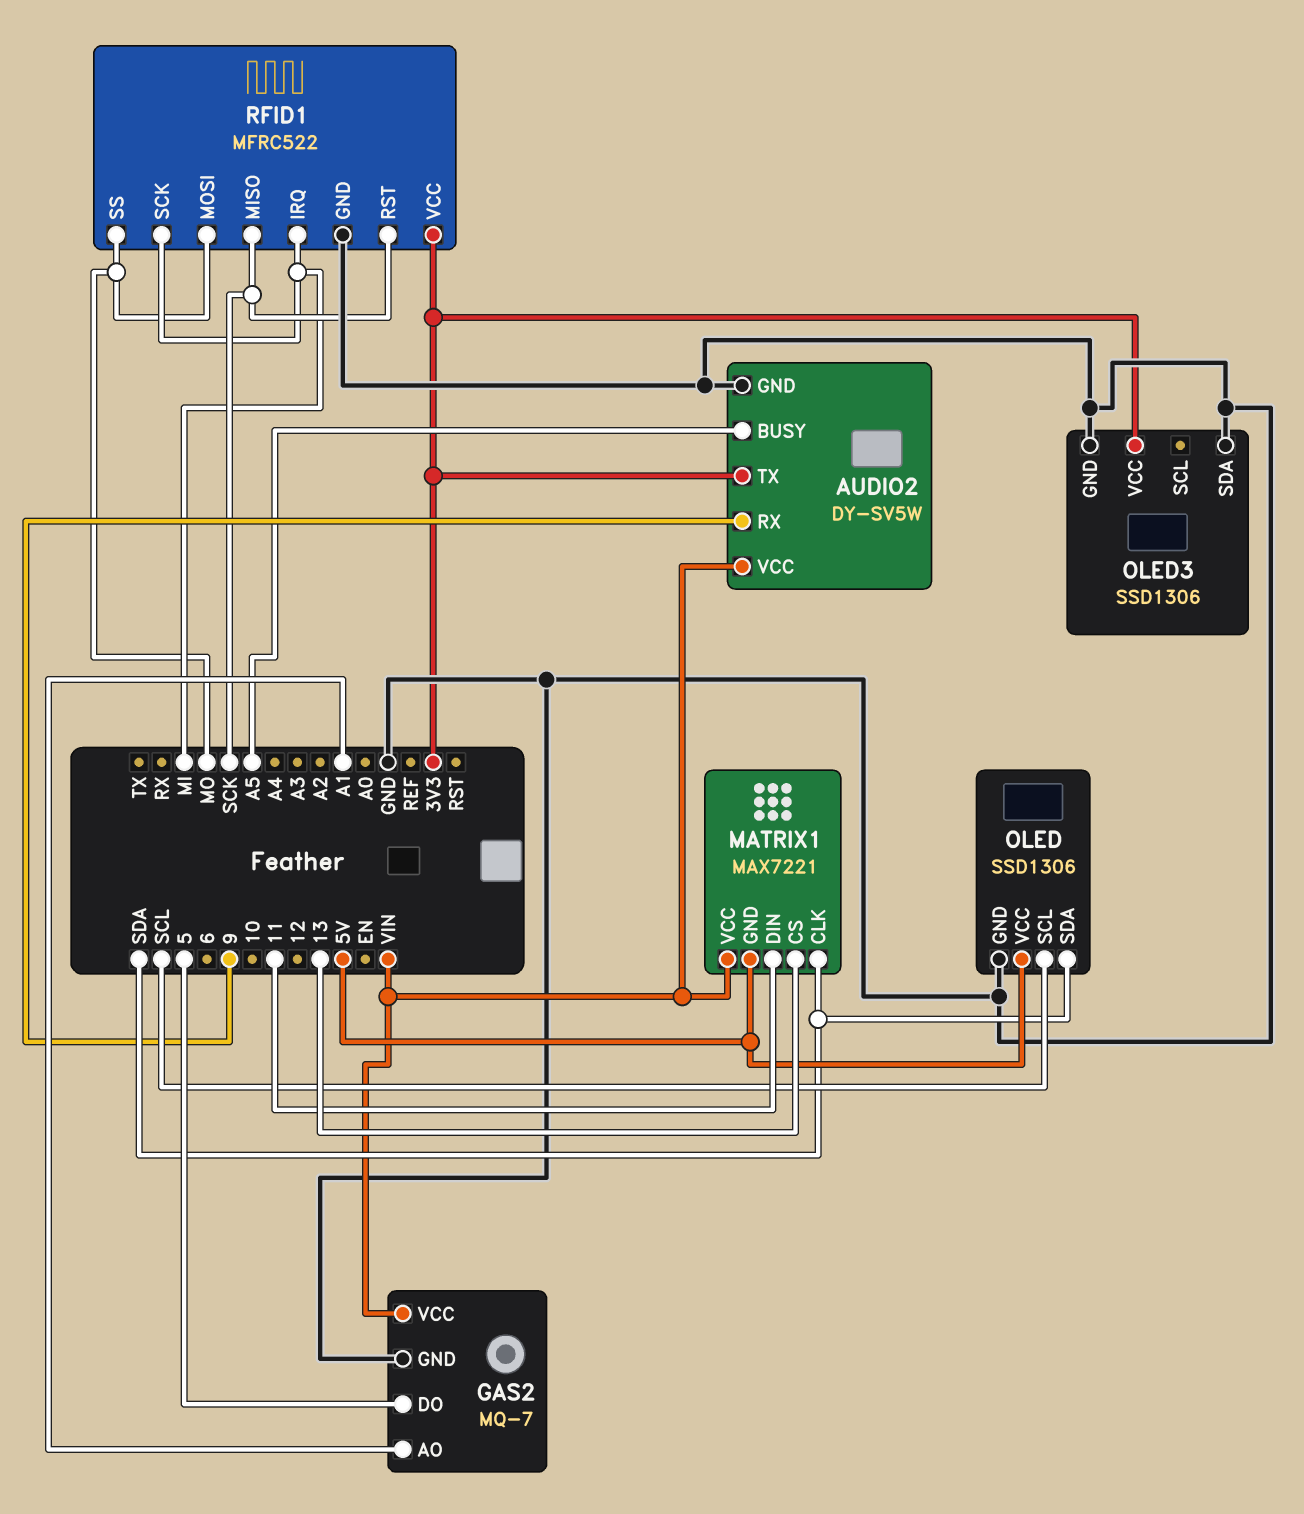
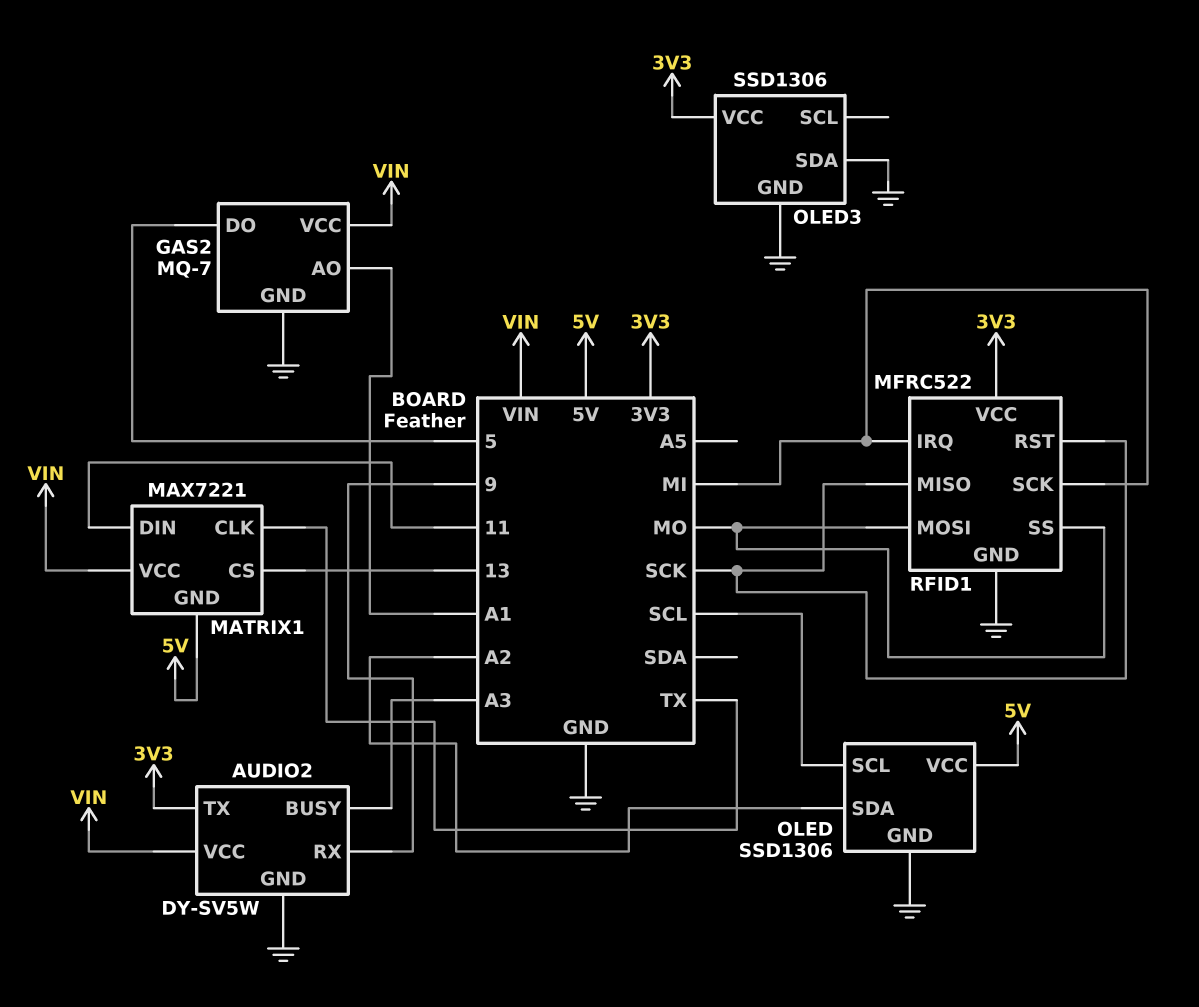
AUDIO2 pin BUSY: A5 -> A3
MATRIX1 pin CLK: SDA -> TX
OLED pin SDA: SDA -> A2

